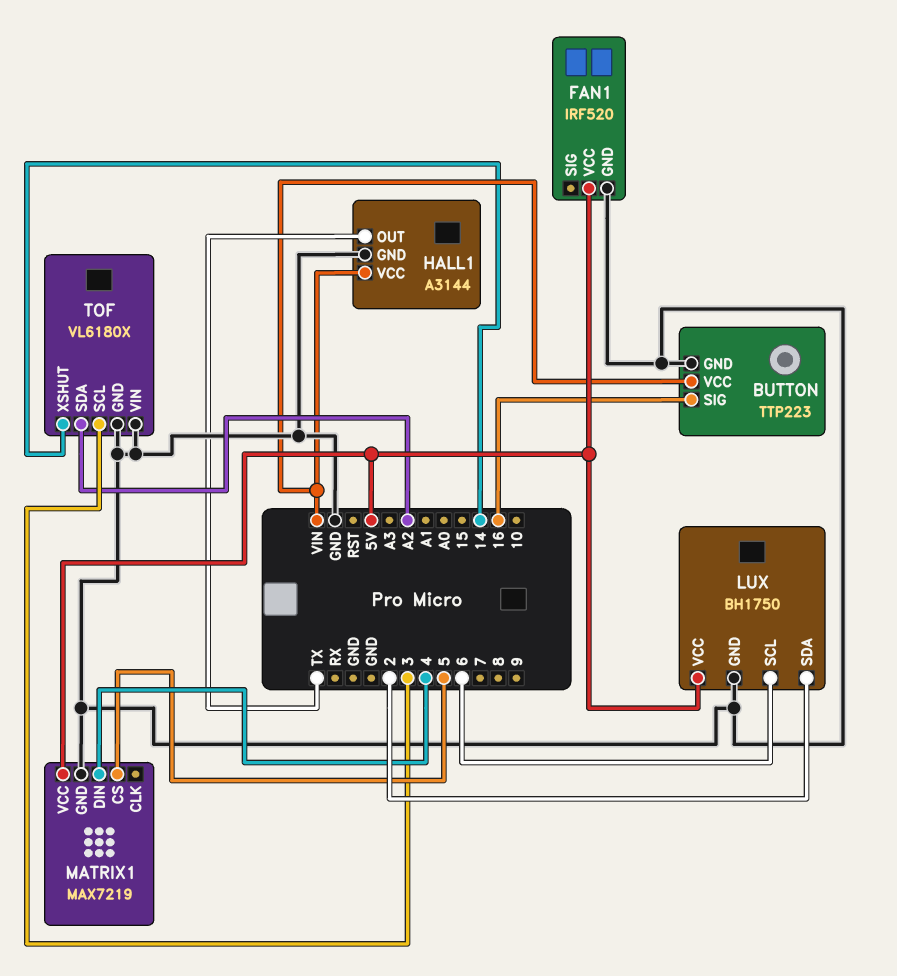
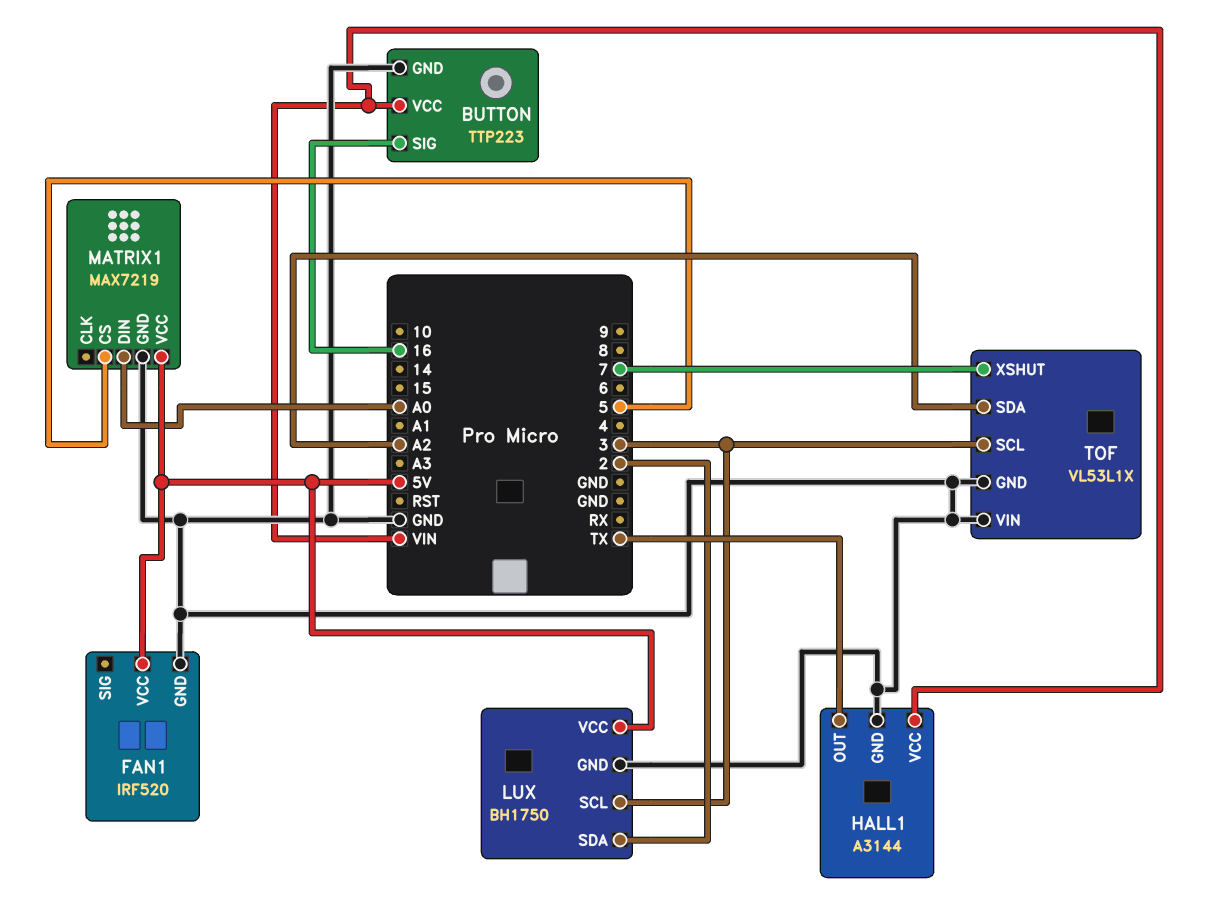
LUX pin SCL: 6 -> 3
MATRIX1 pin DIN: 4 -> A0
TOF: VL6180X -> VL53L1X
TOF pin XSHUT: 14 -> 7

